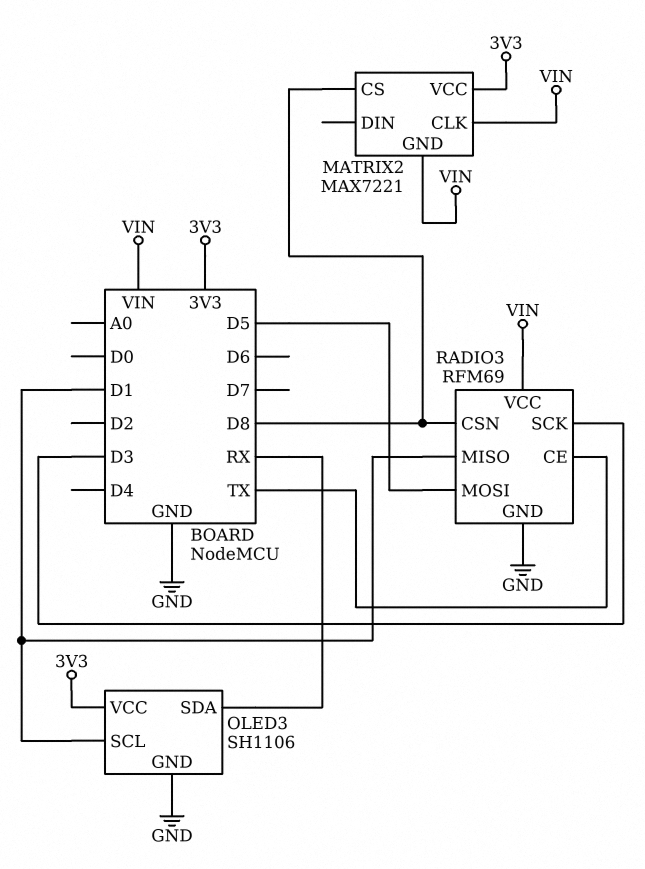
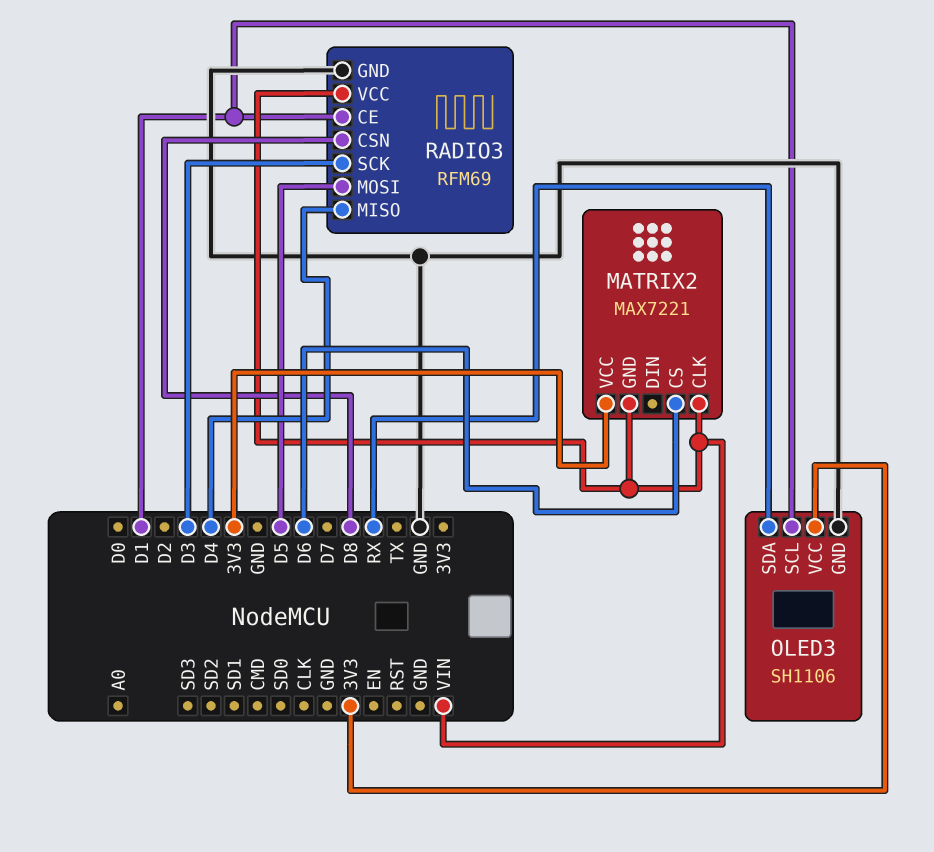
MATRIX2 pin CS: D8 -> D6
RADIO3 pin CE: TX -> D1
RADIO3 pin MISO: D1 -> D4

